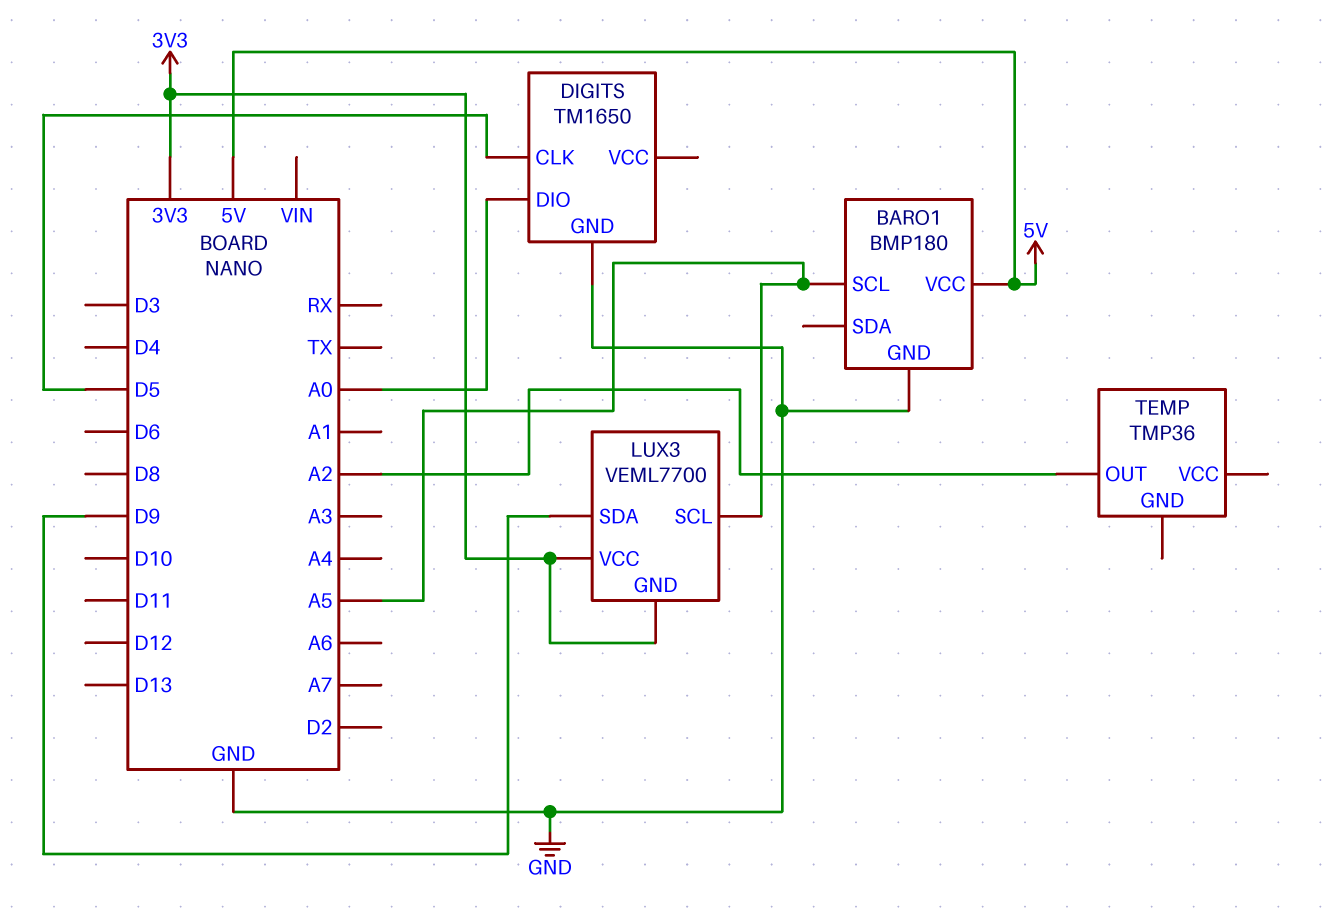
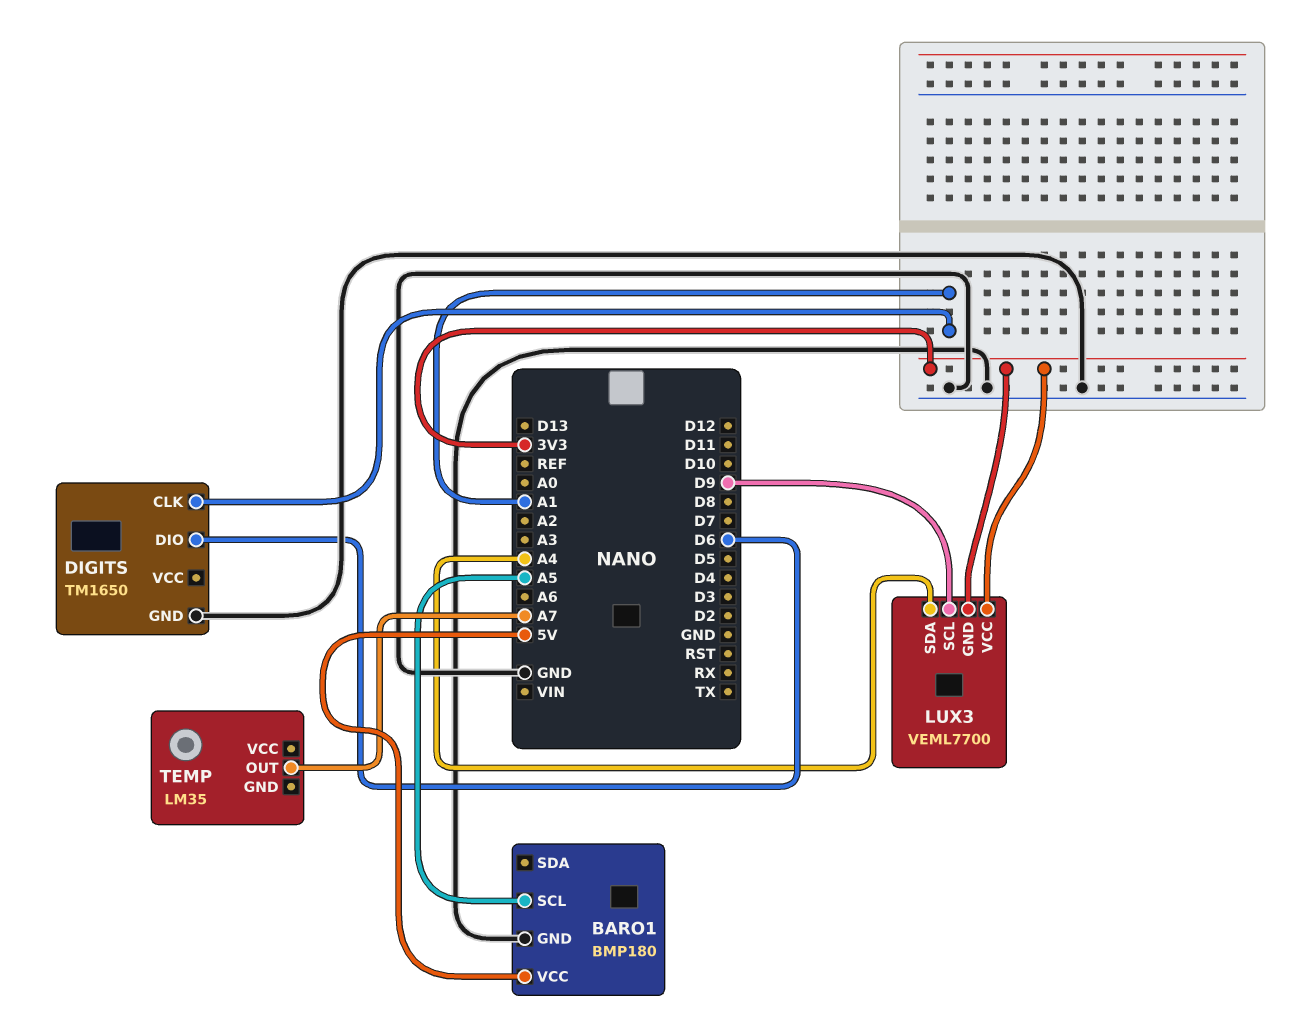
DIGITS pin CLK: D5 -> A1
DIGITS pin DIO: A0 -> D6
LUX3 pin SCL: A5 -> D9
LUX3 pin SDA: D9 -> A4
TEMP: TMP36 -> LM35
TEMP pin OUT: A2 -> A7

